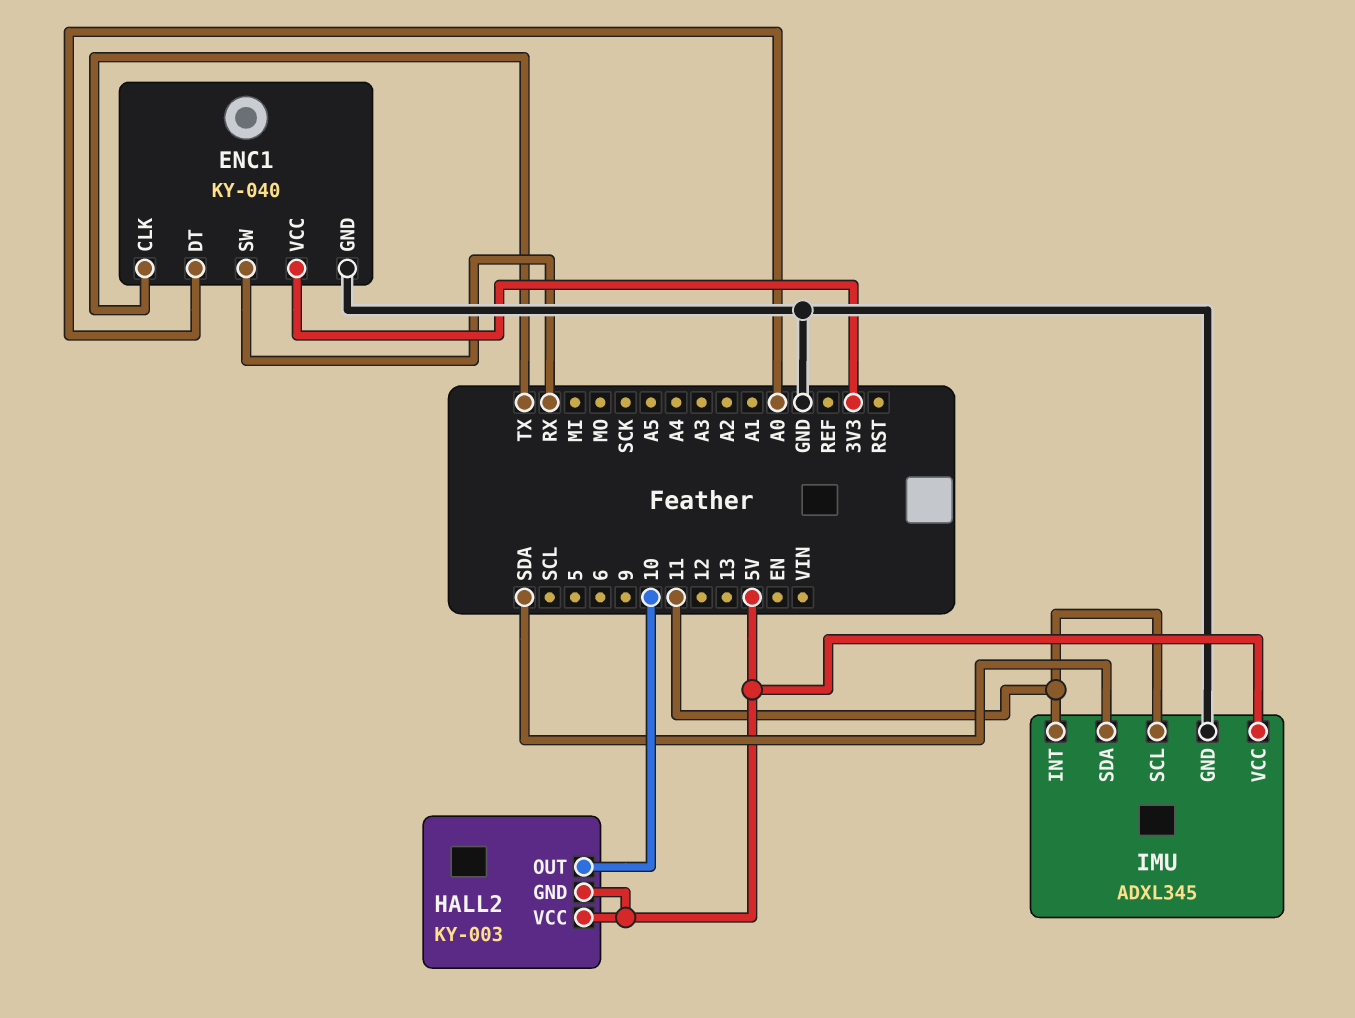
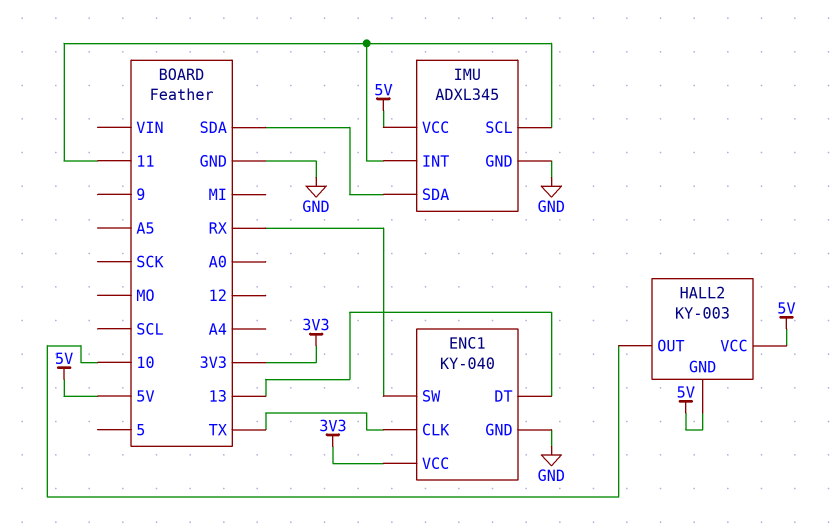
ENC1 pin DT: A0 -> 13

